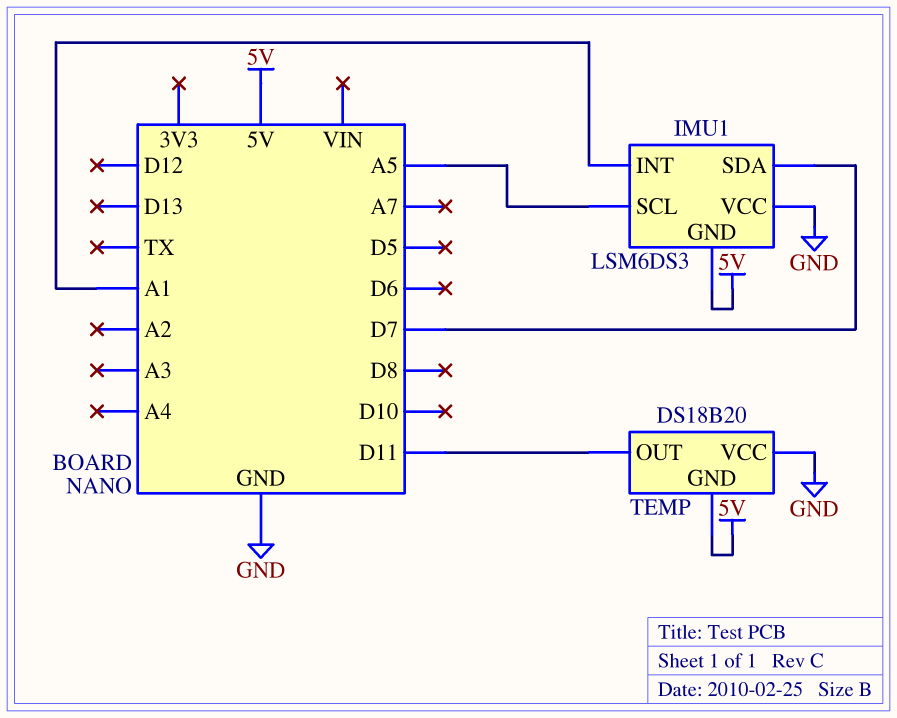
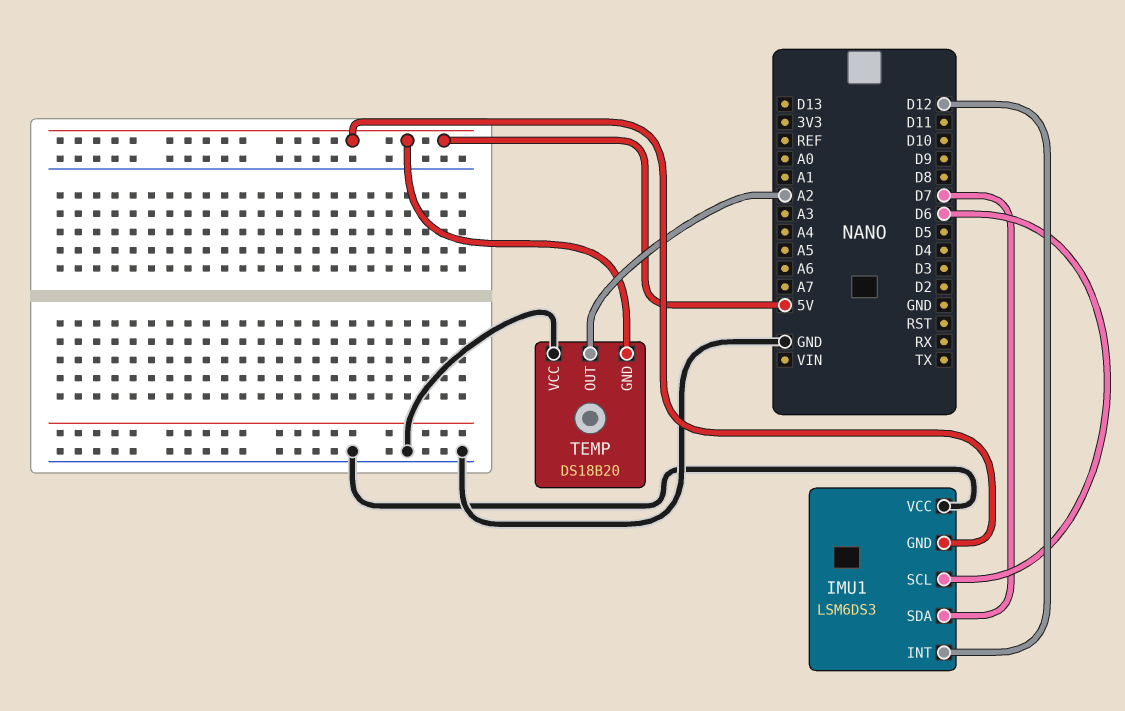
IMU1 pin INT: A1 -> D12
IMU1 pin SCL: A5 -> D6
TEMP pin OUT: D11 -> A2

